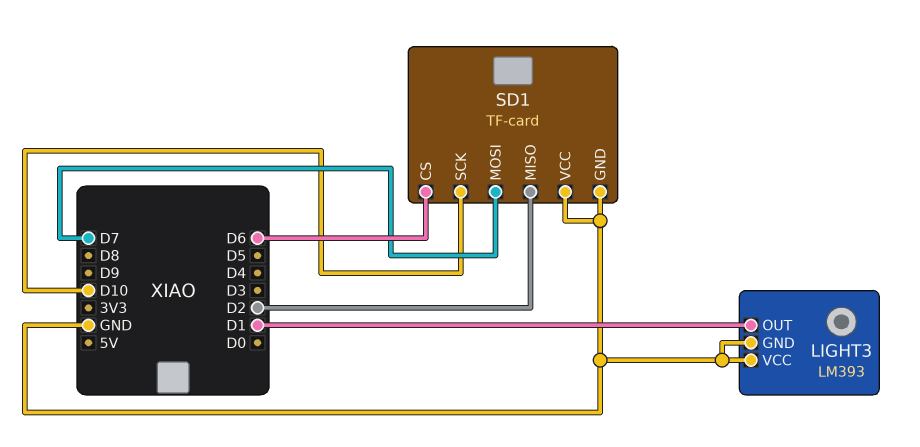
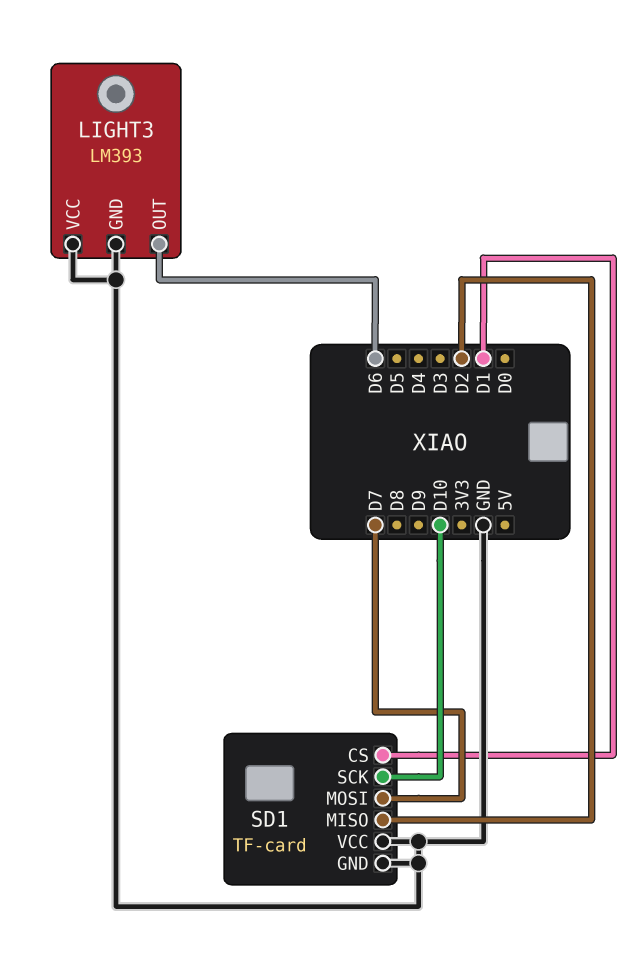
LIGHT3 pin OUT: D1 -> D6
SD1 pin CS: D6 -> D1

